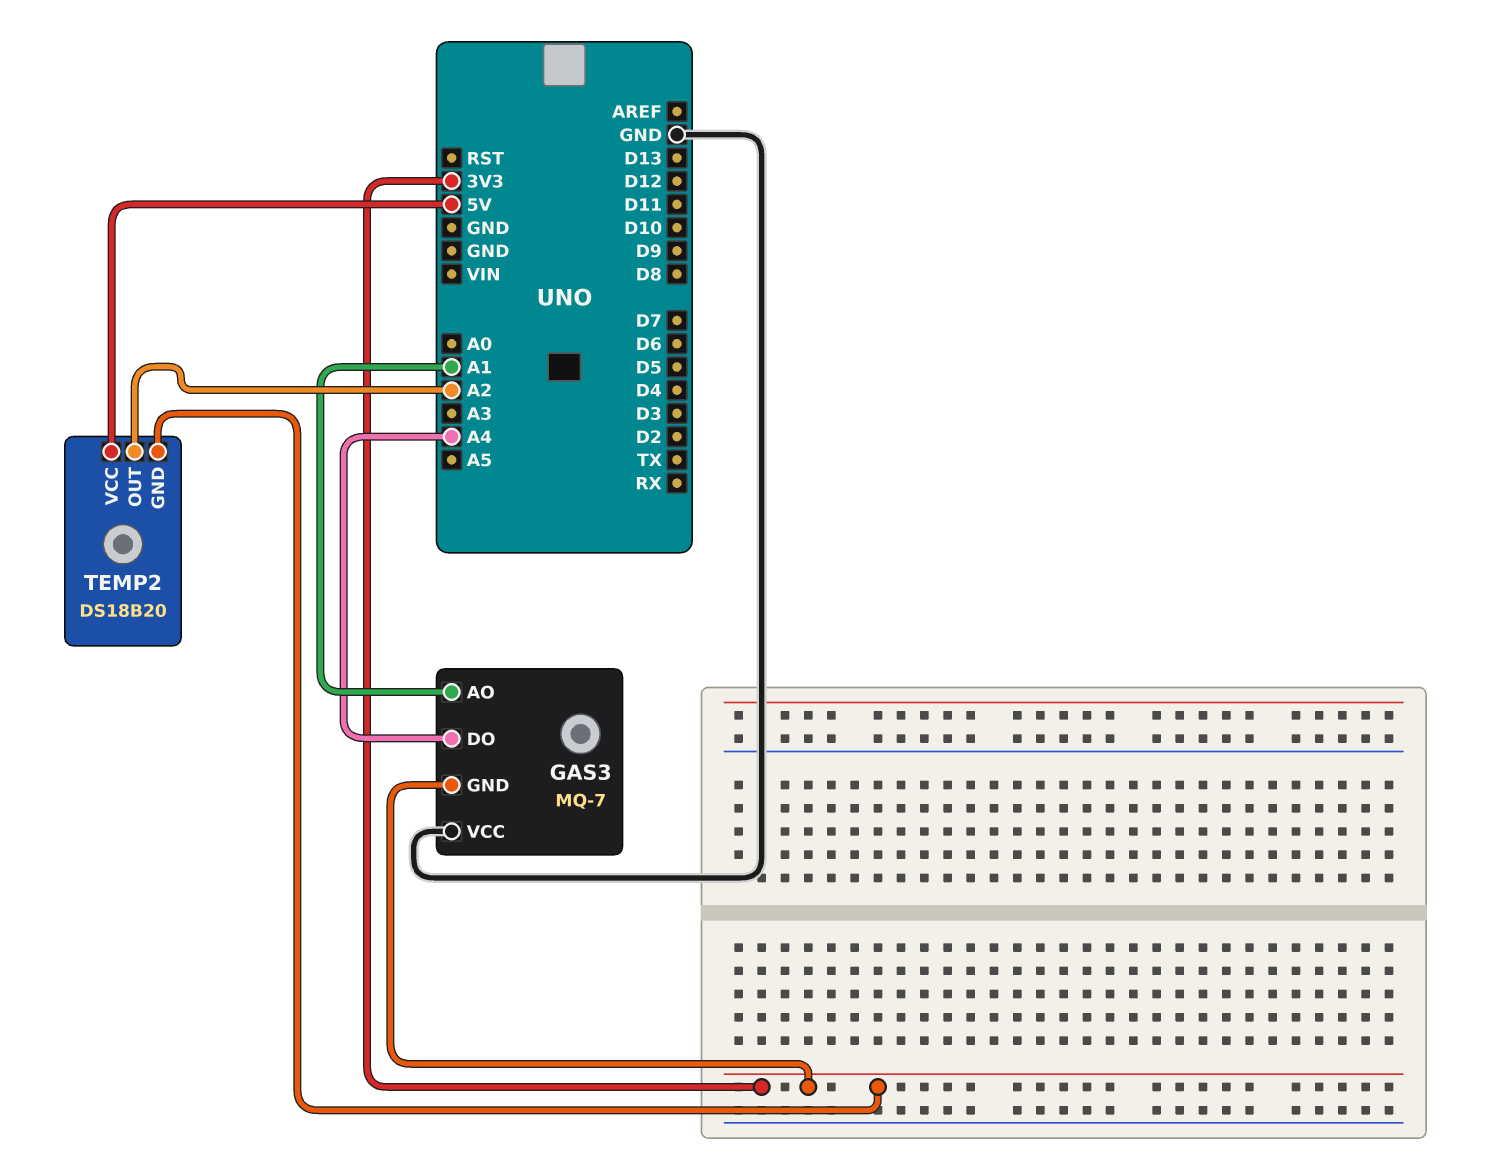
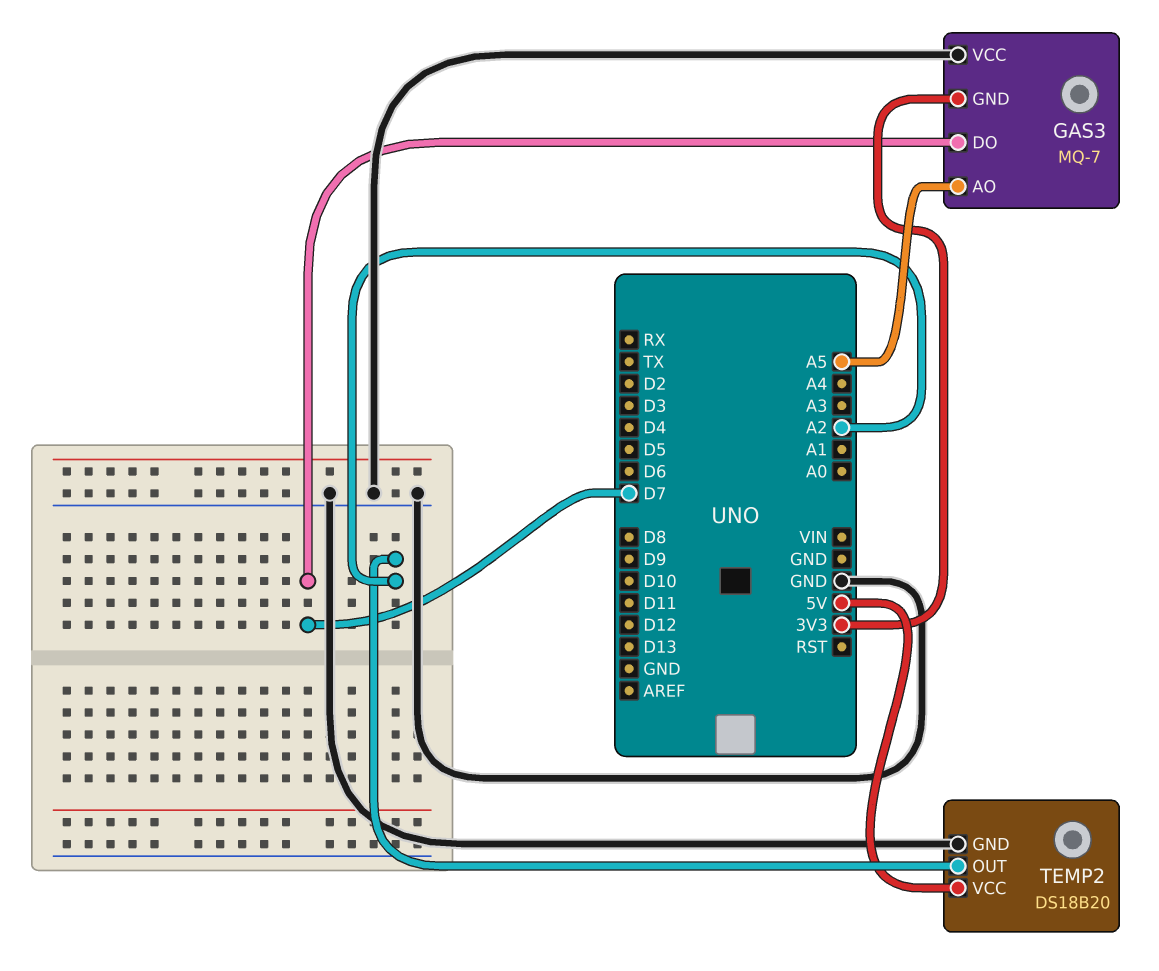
GAS3 pin AO: A1 -> A5
GAS3 pin DO: A4 -> D7
TEMP2 pin GND: 3V3 -> GND

